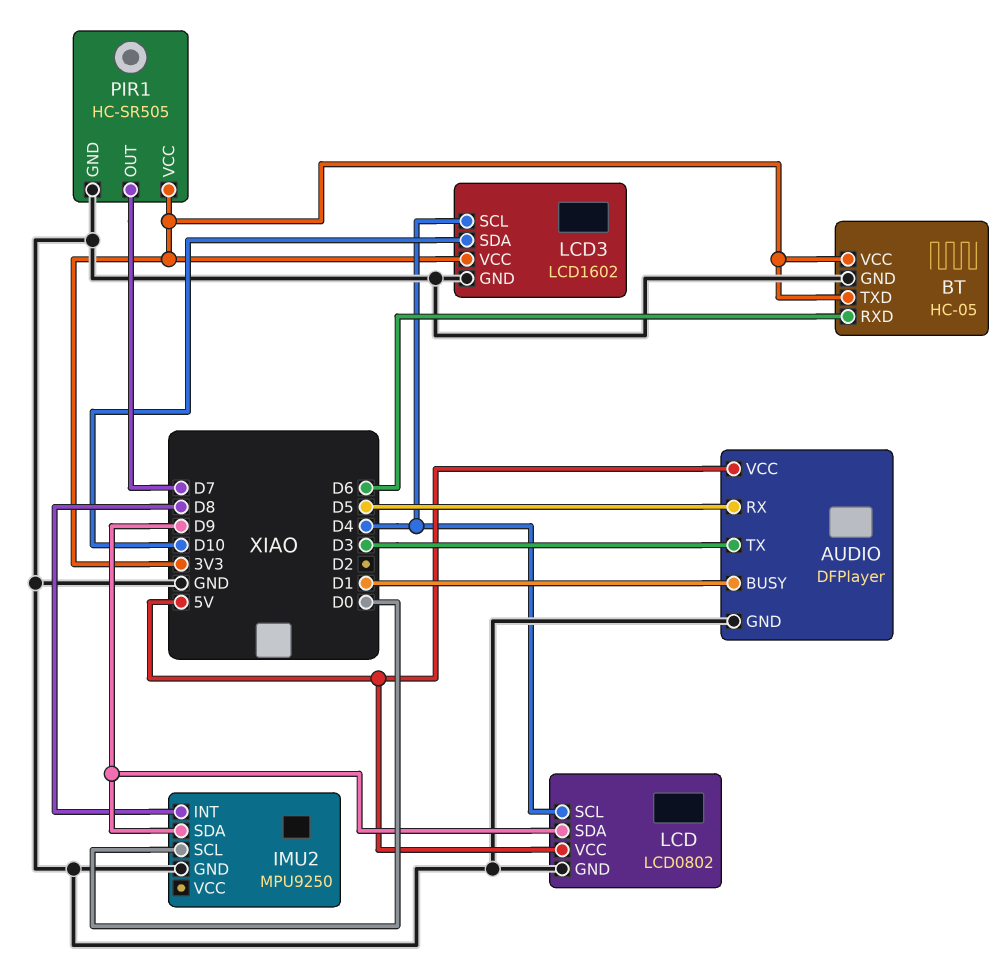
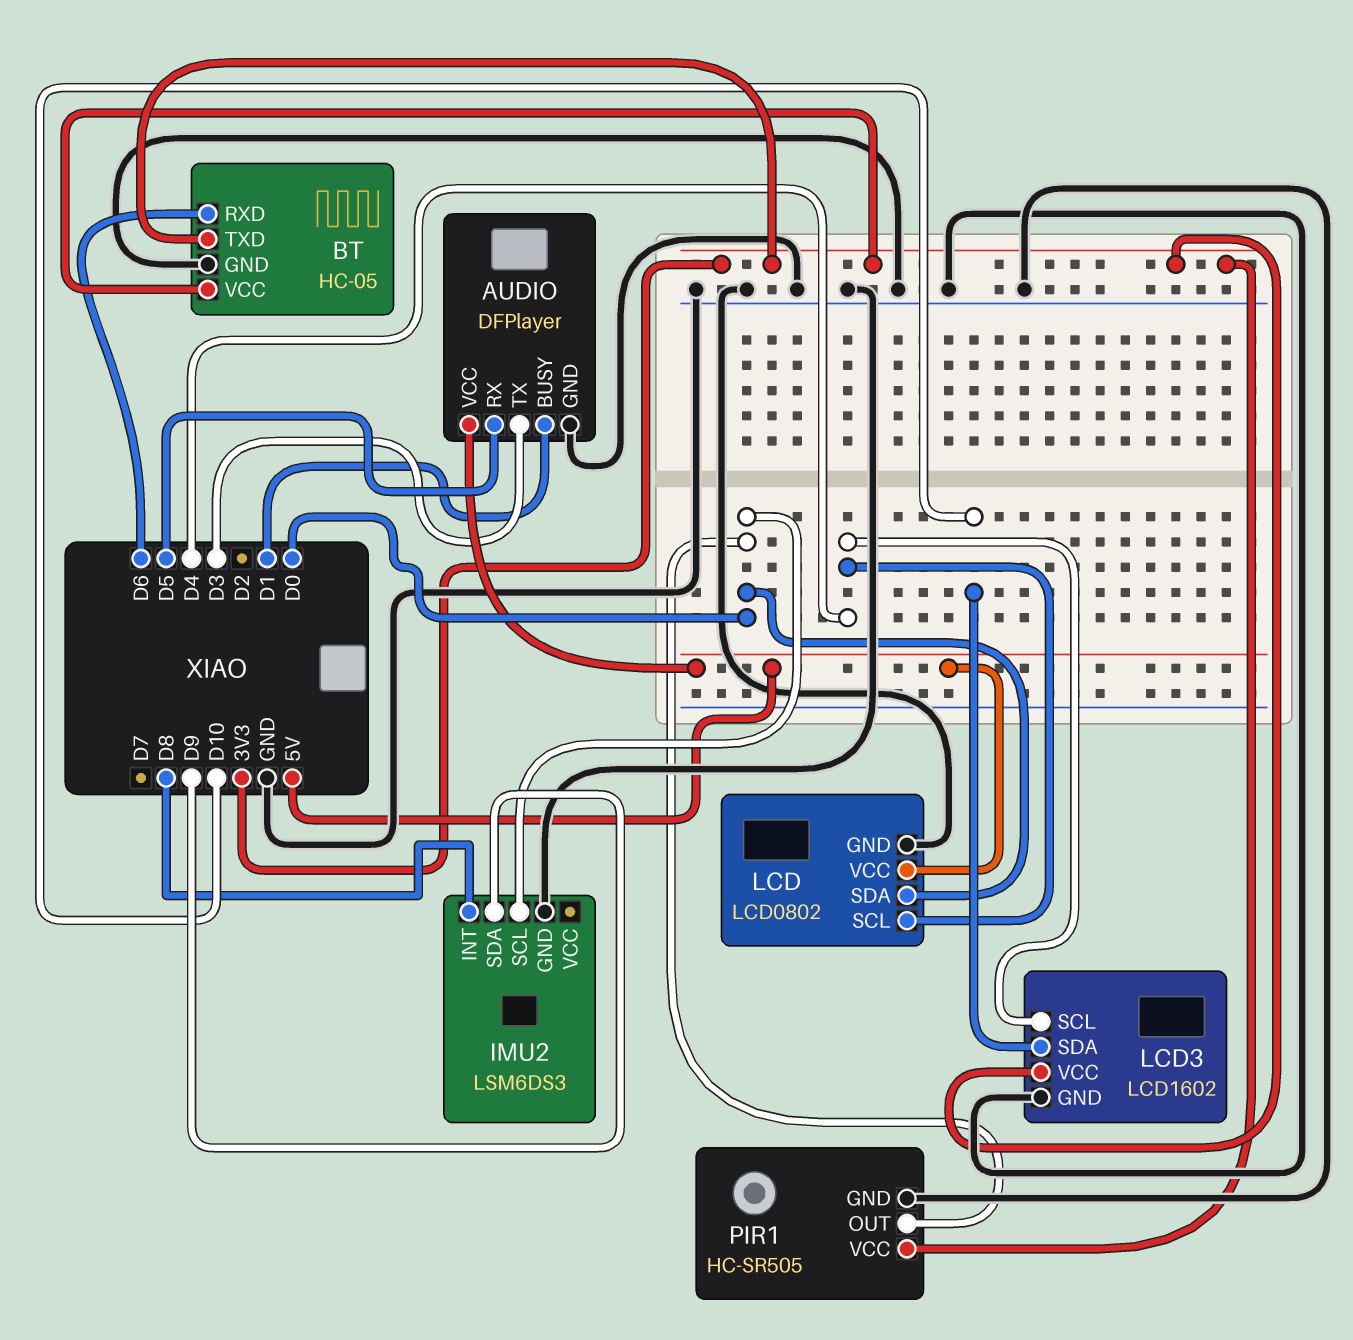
IMU2: MPU9250 -> LSM6DS3
LCD pin SDA: D9 -> D0
PIR1 pin OUT: D7 -> D0

